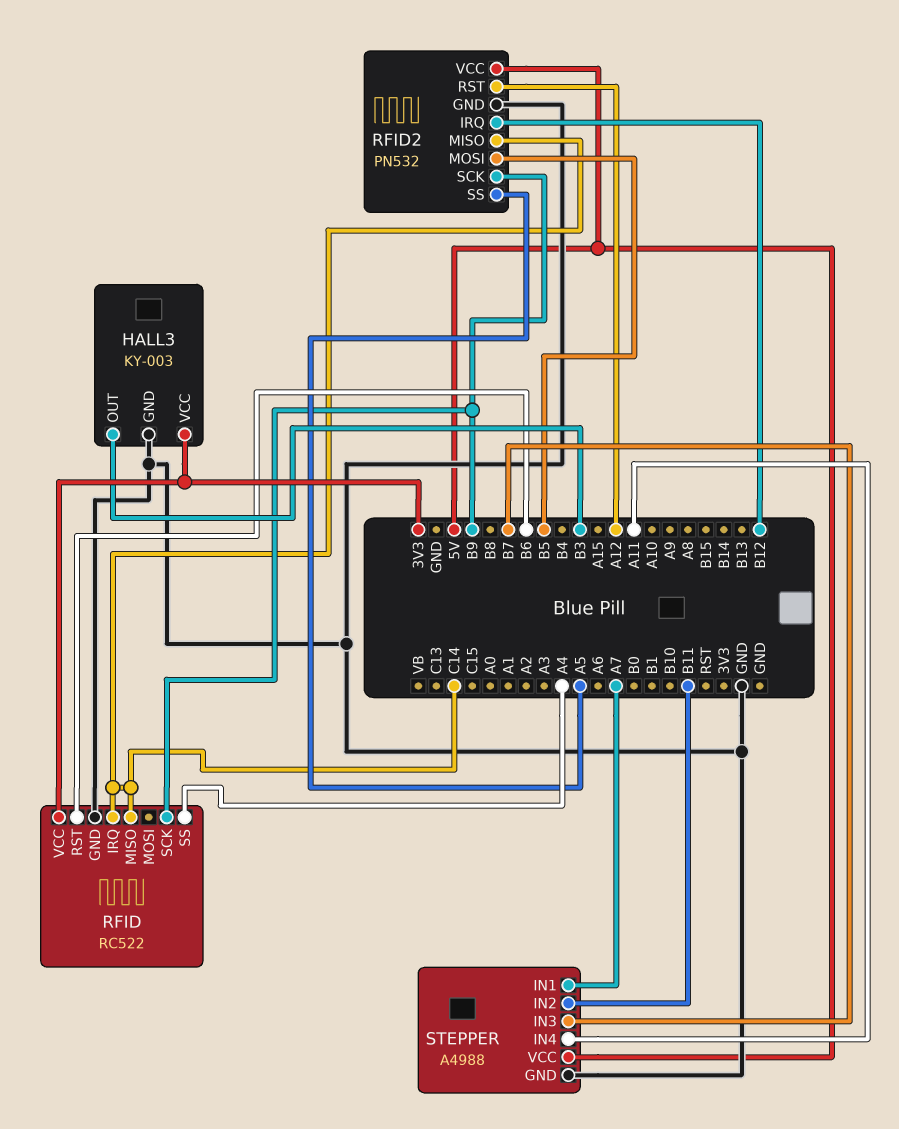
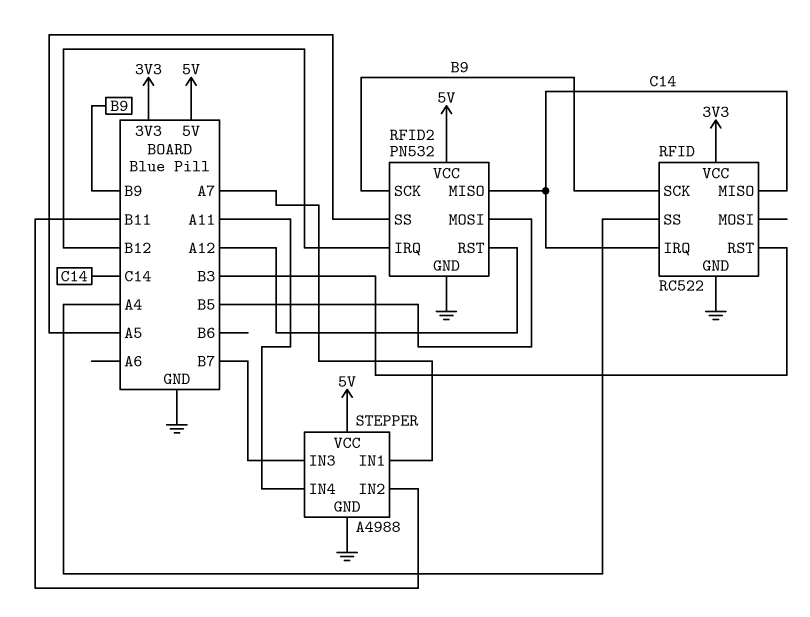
HALL3: KY-003 -> none
HALL3 pin GND: GND -> none
HALL3 pin OUT: B3 -> none
HALL3 pin VCC: 3V3 -> none
RFID pin RST: B6 -> B3

